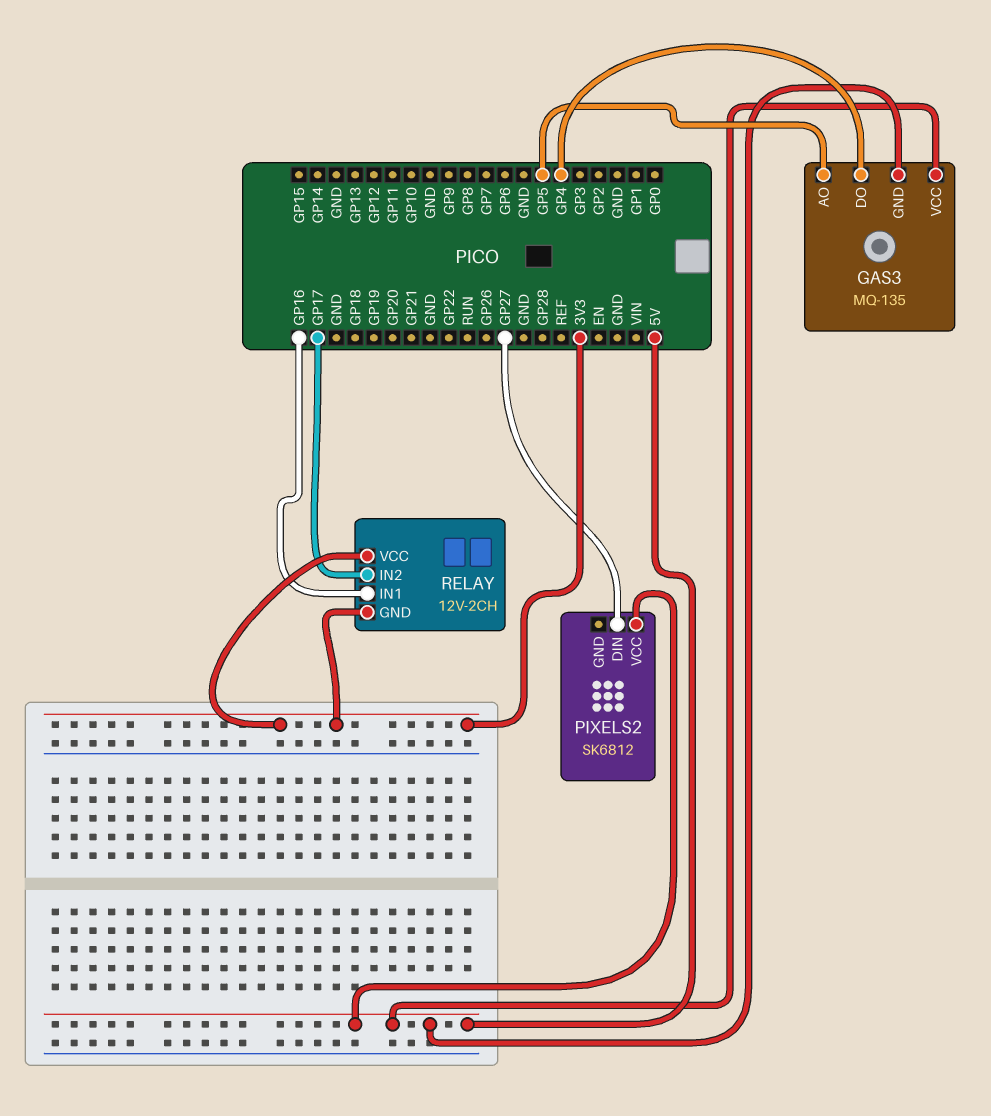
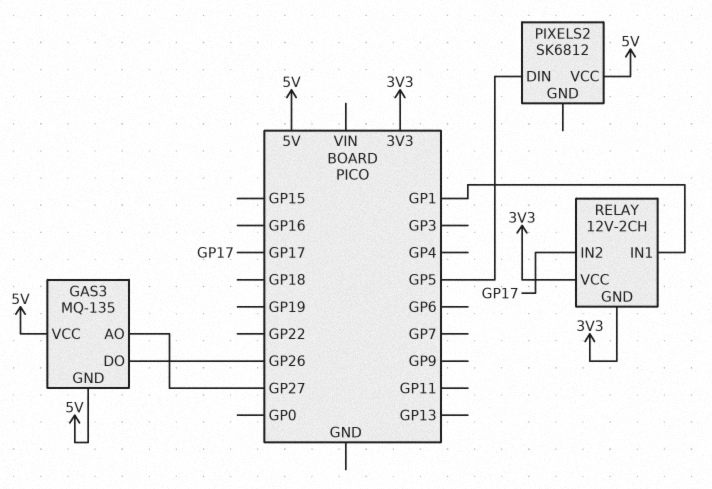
GAS3 pin AO: GP5 -> GP27
GAS3 pin DO: GP4 -> GP26
PIXELS2 pin DIN: GP27 -> GP5
RELAY pin IN1: GP16 -> GP1

